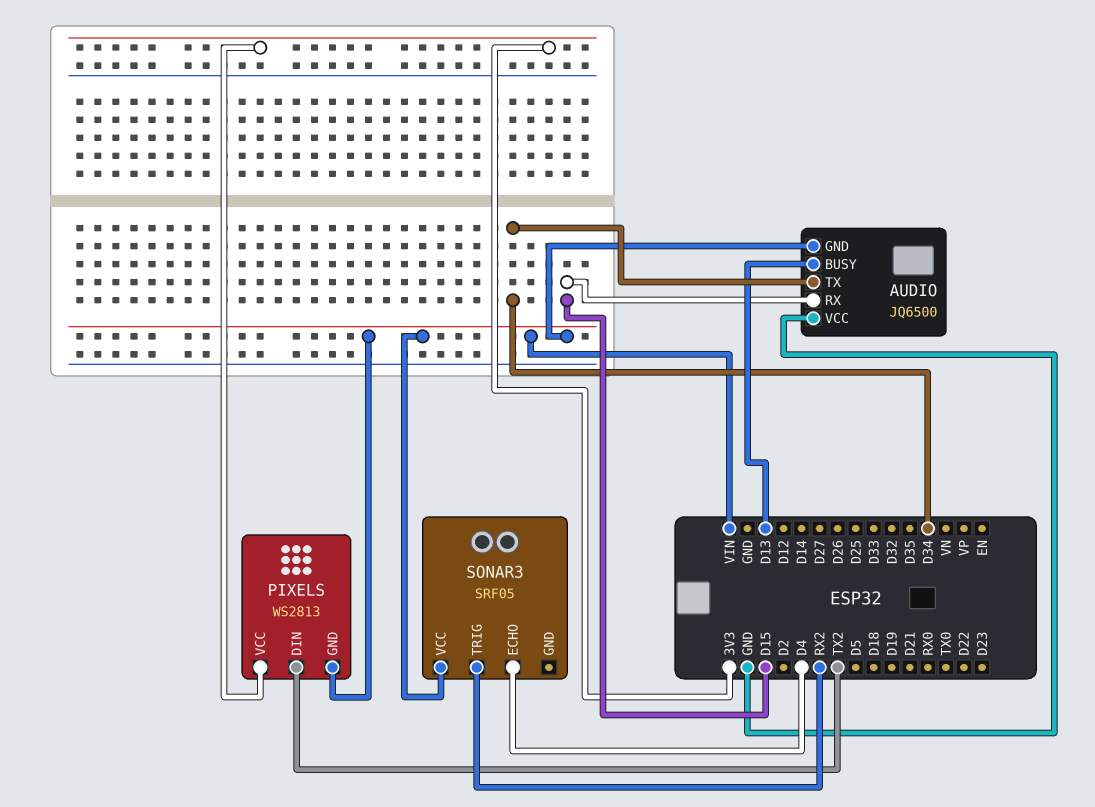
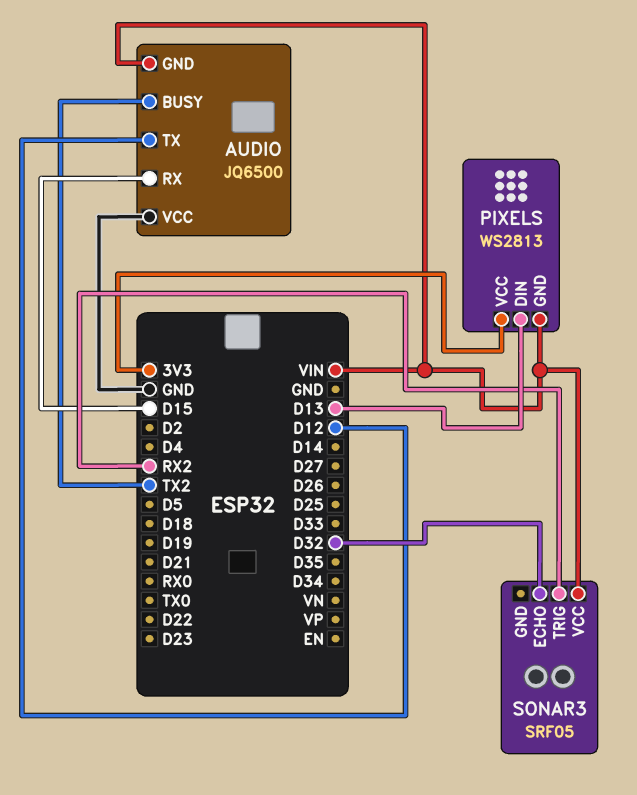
AUDIO pin BUSY: D13 -> TX2
AUDIO pin TX: D34 -> D12
PIXELS pin DIN: TX2 -> D13
SONAR3 pin ECHO: D4 -> D32

